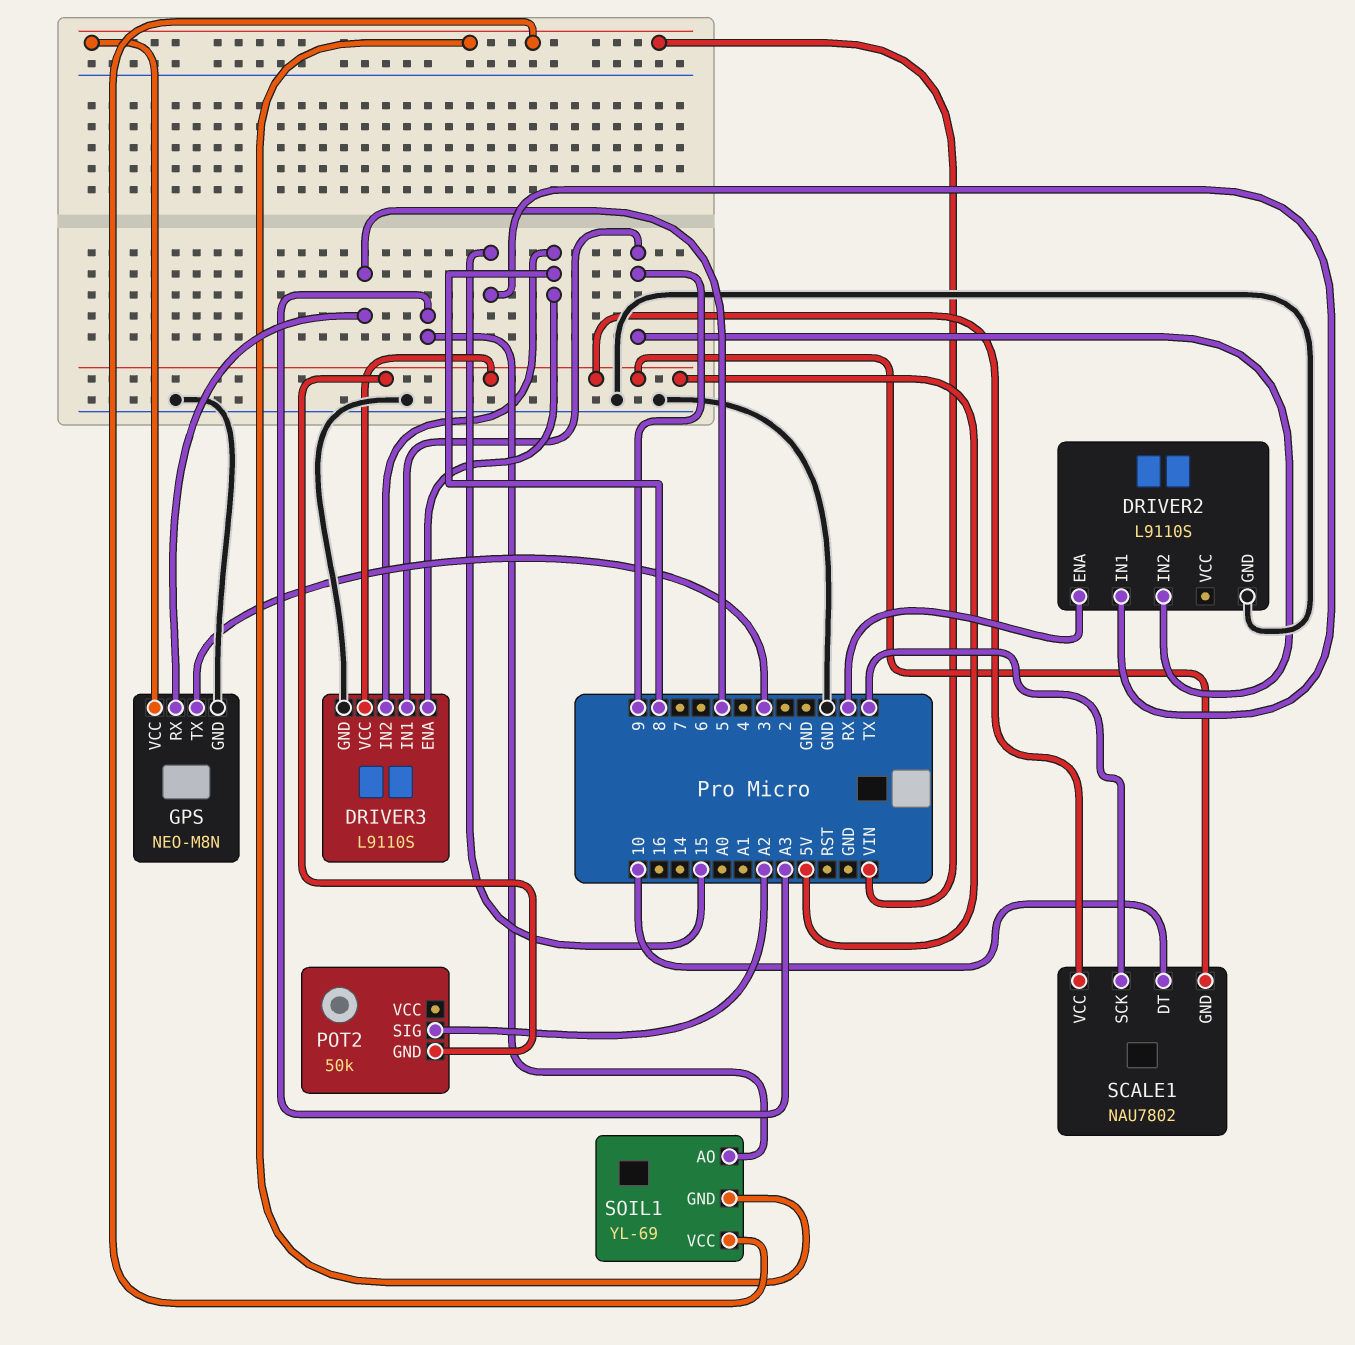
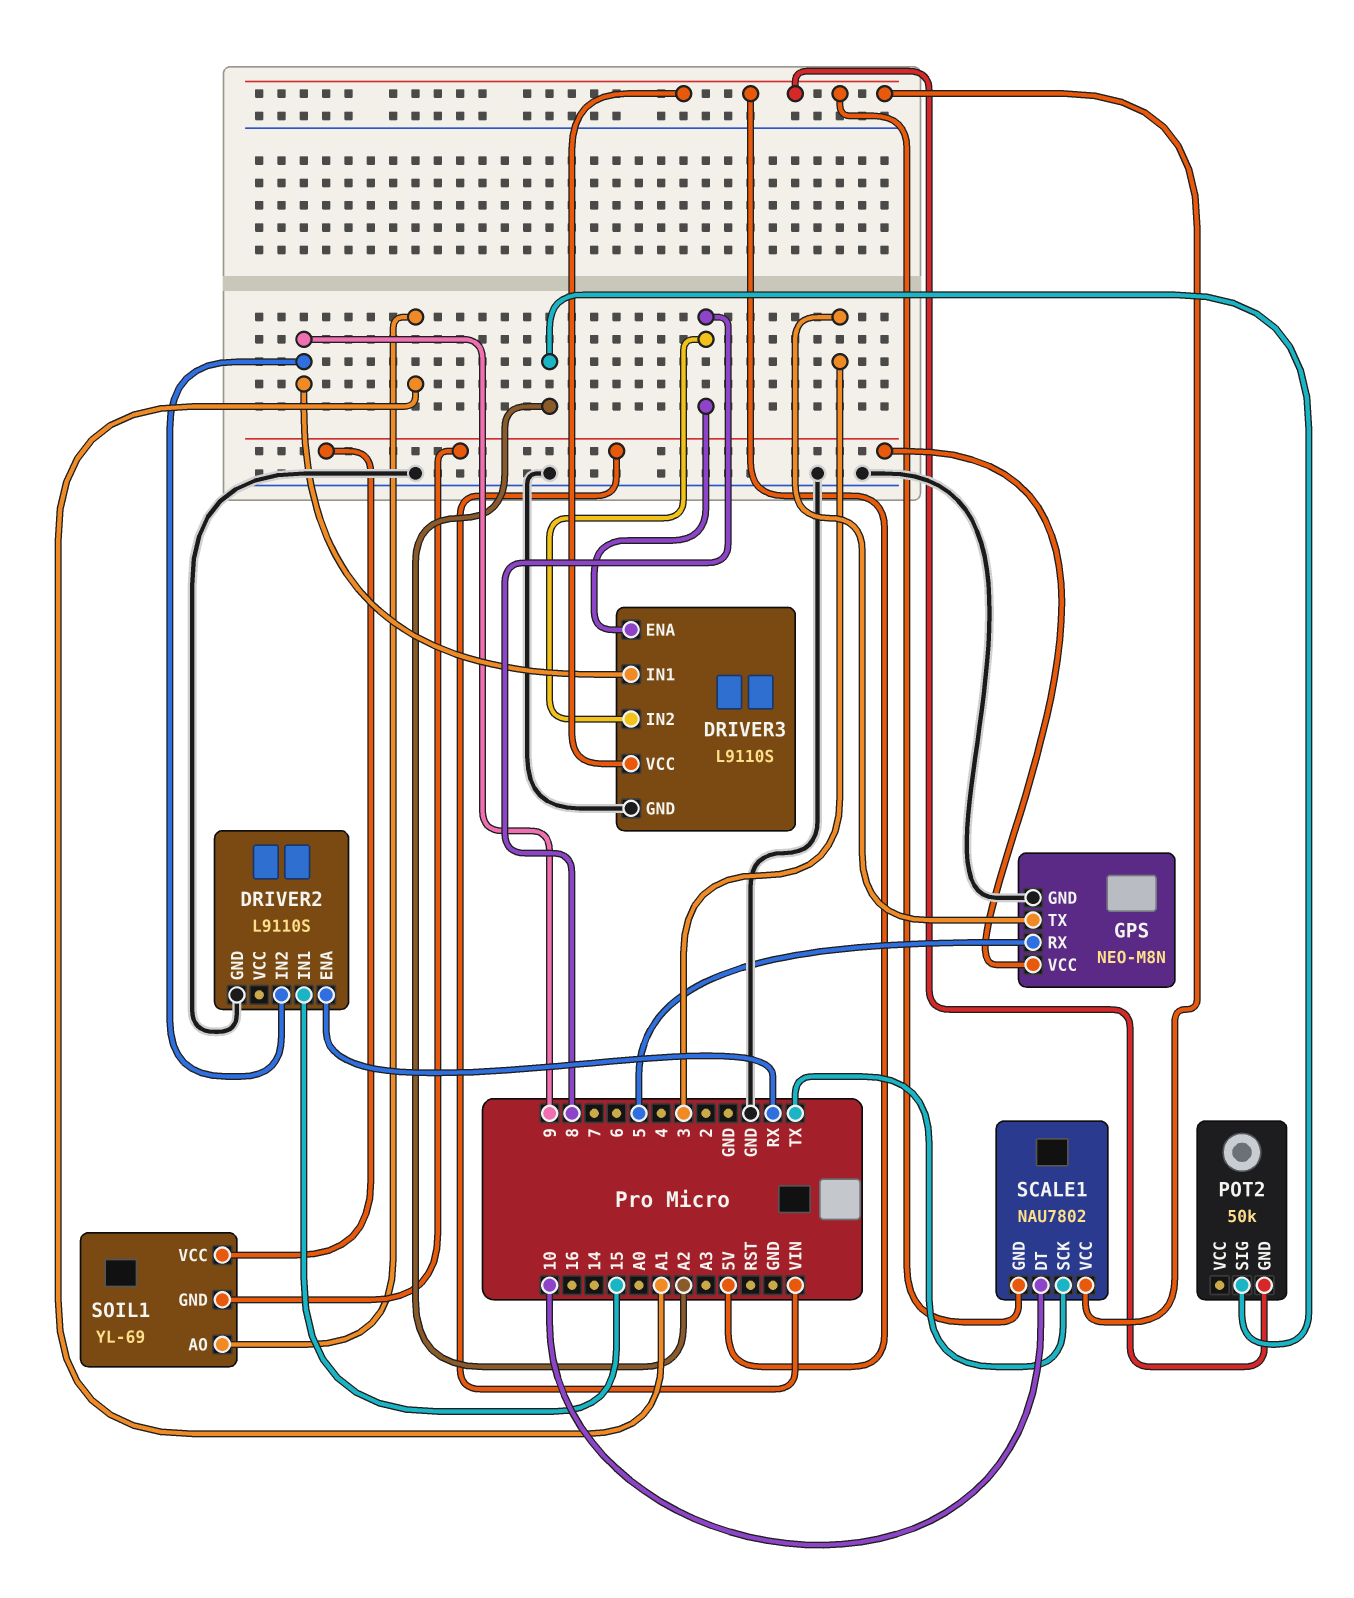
SOIL1 pin AO: A3 -> A1

